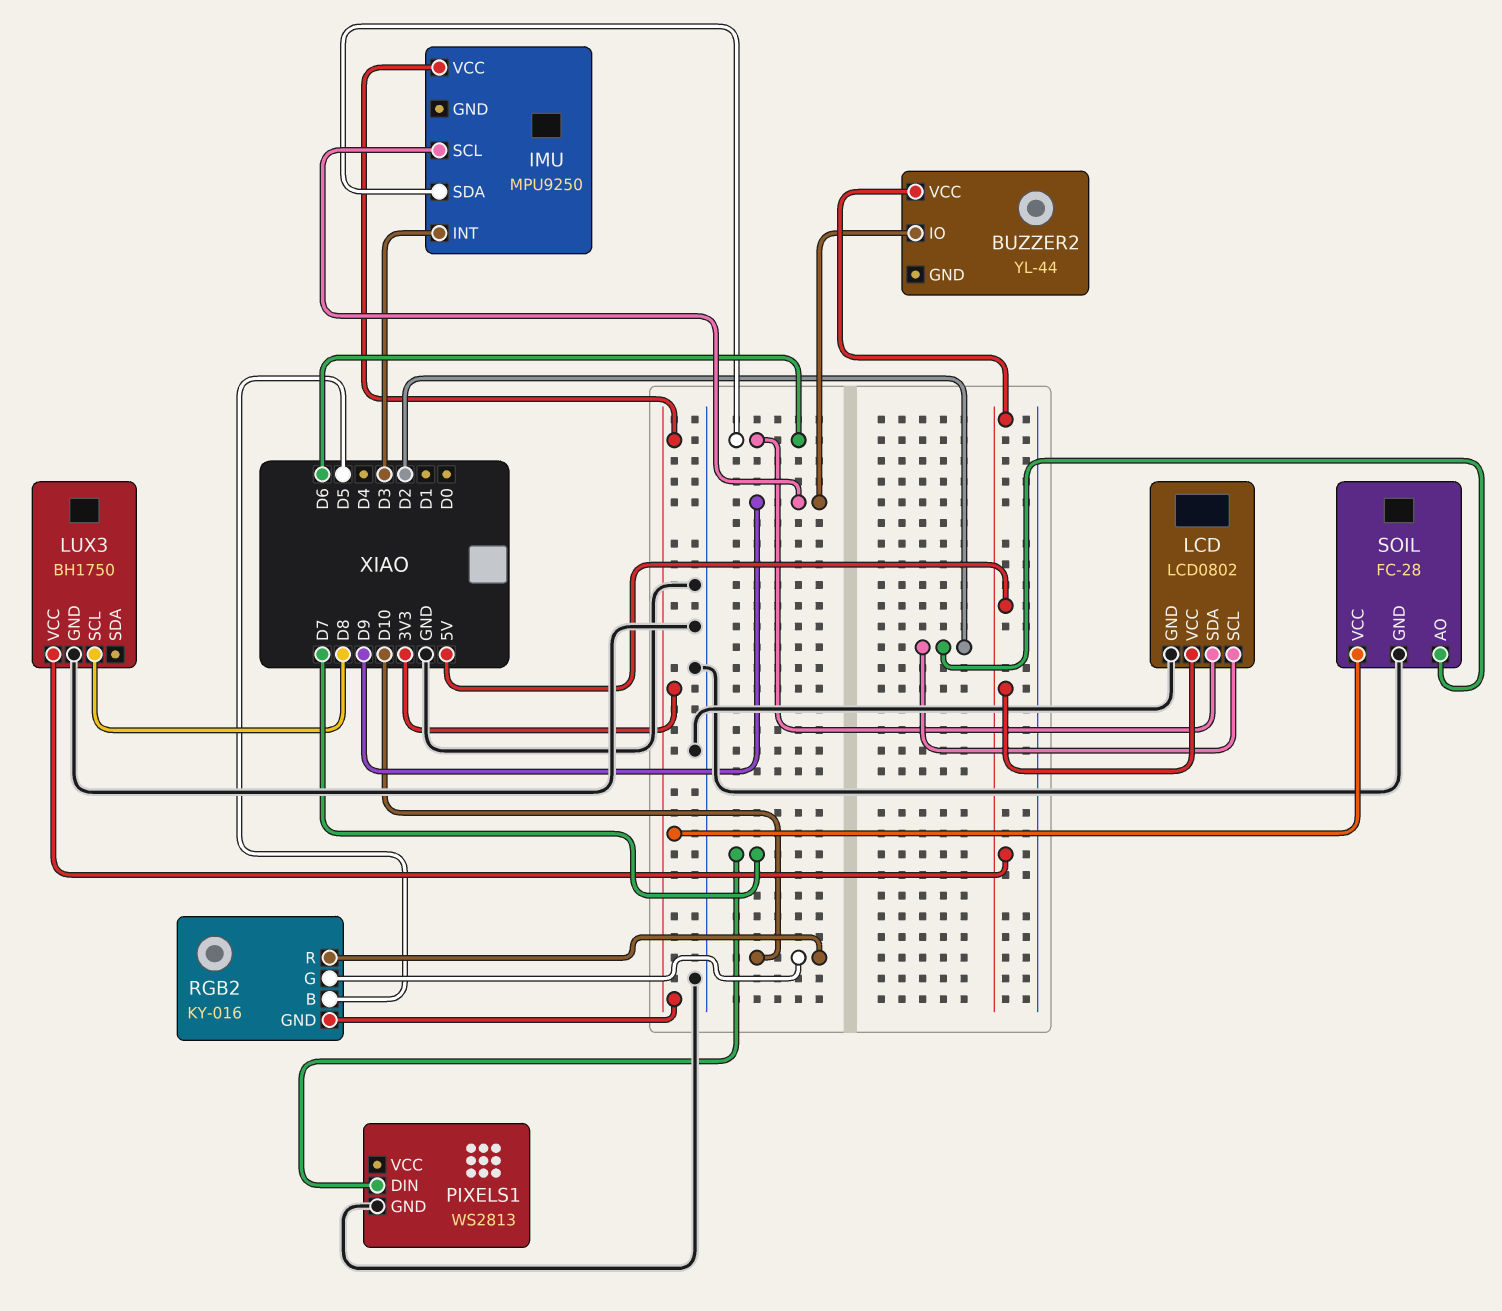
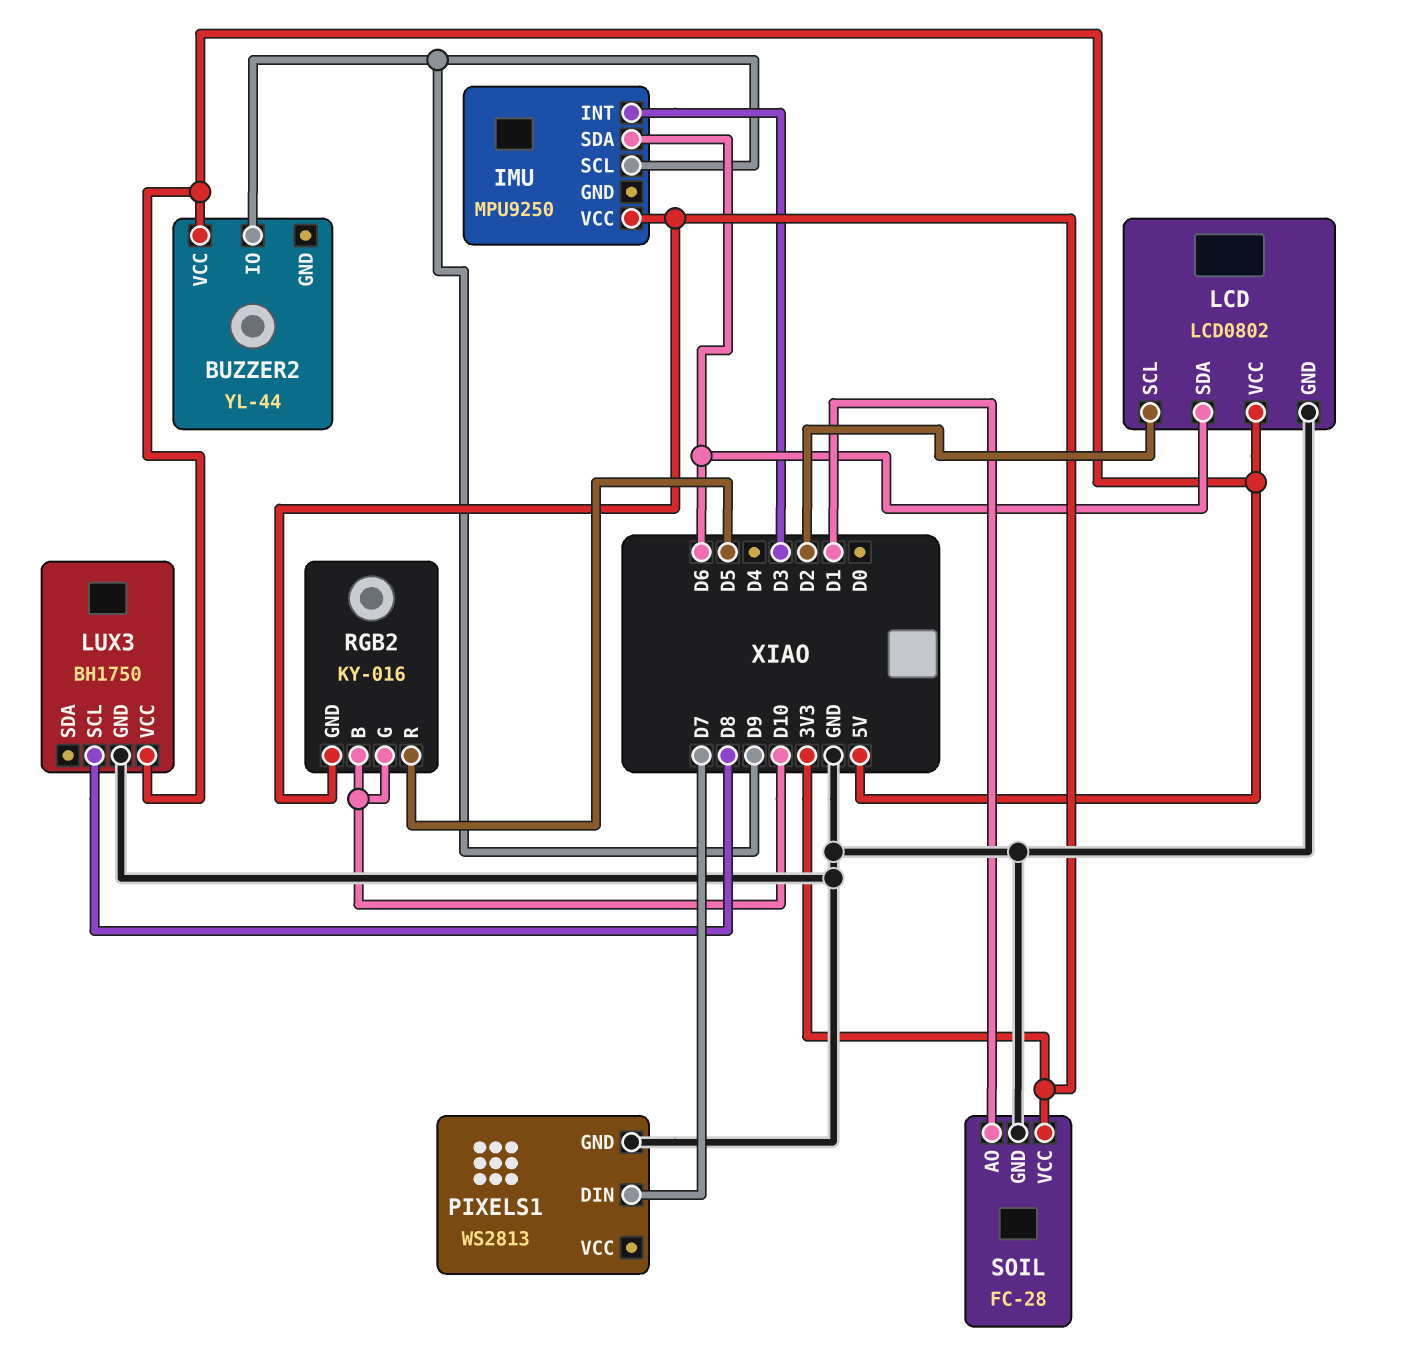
RGB2 pin B: D5 -> D10
RGB2 pin R: D10 -> D5
SOIL pin AO: D2 -> D1

